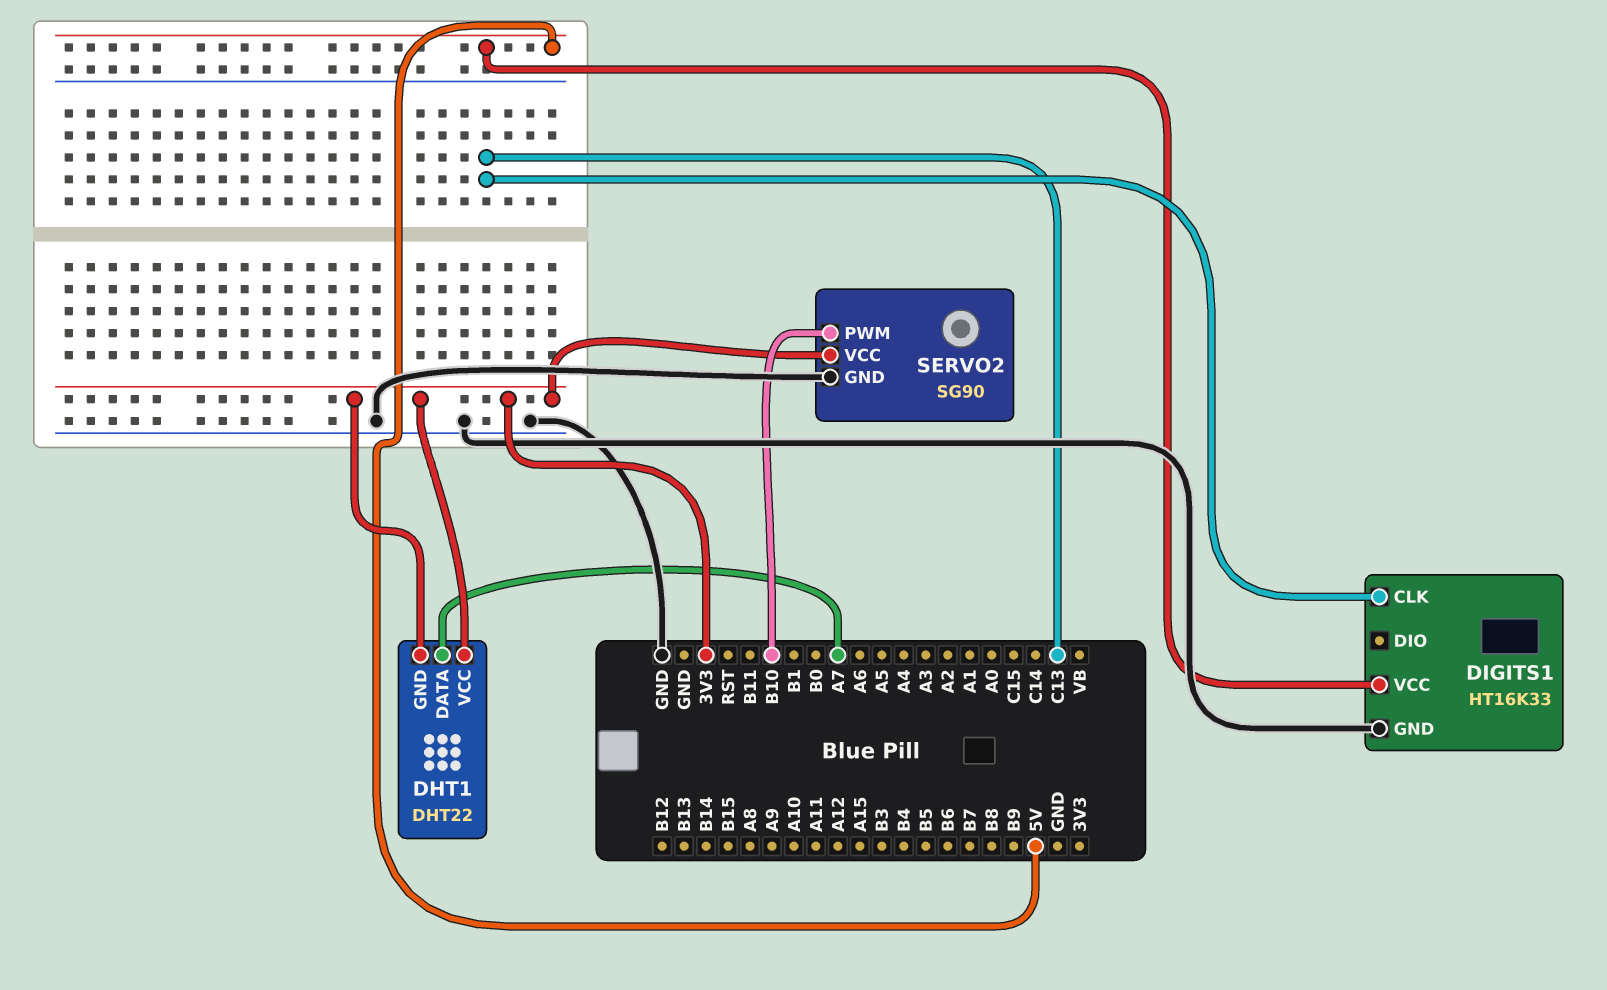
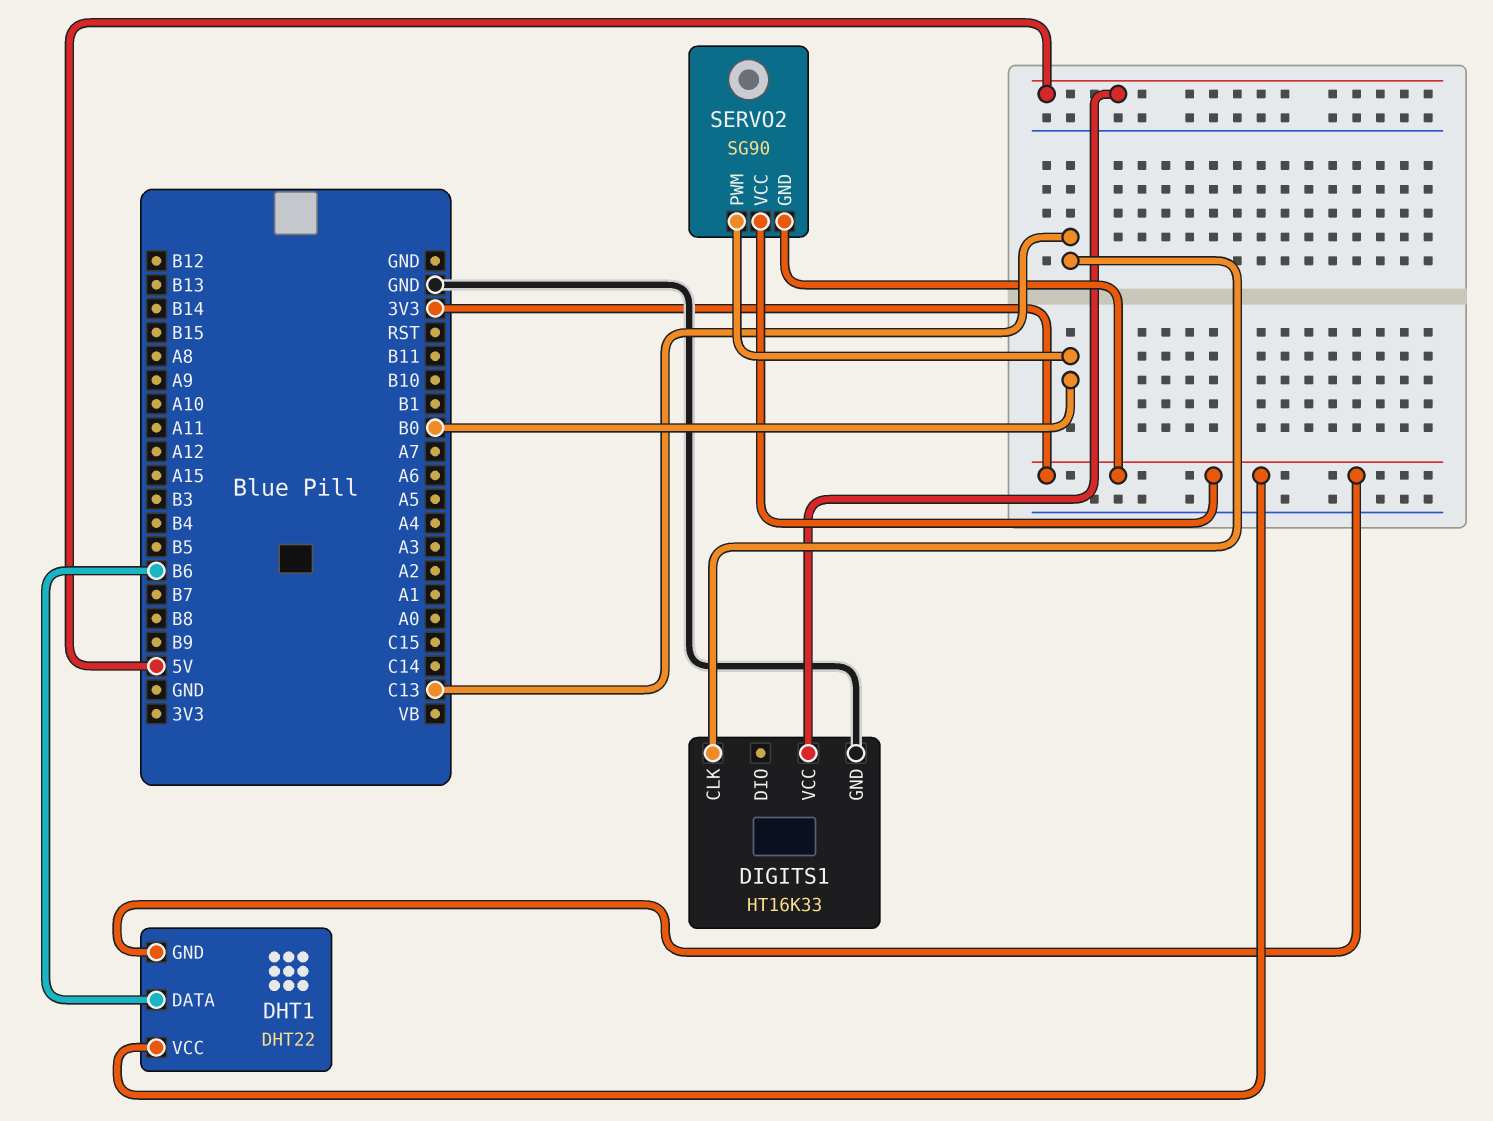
DHT1 pin DATA: A7 -> B6
SERVO2 pin GND: GND -> 3V3
SERVO2 pin PWM: B10 -> B0

